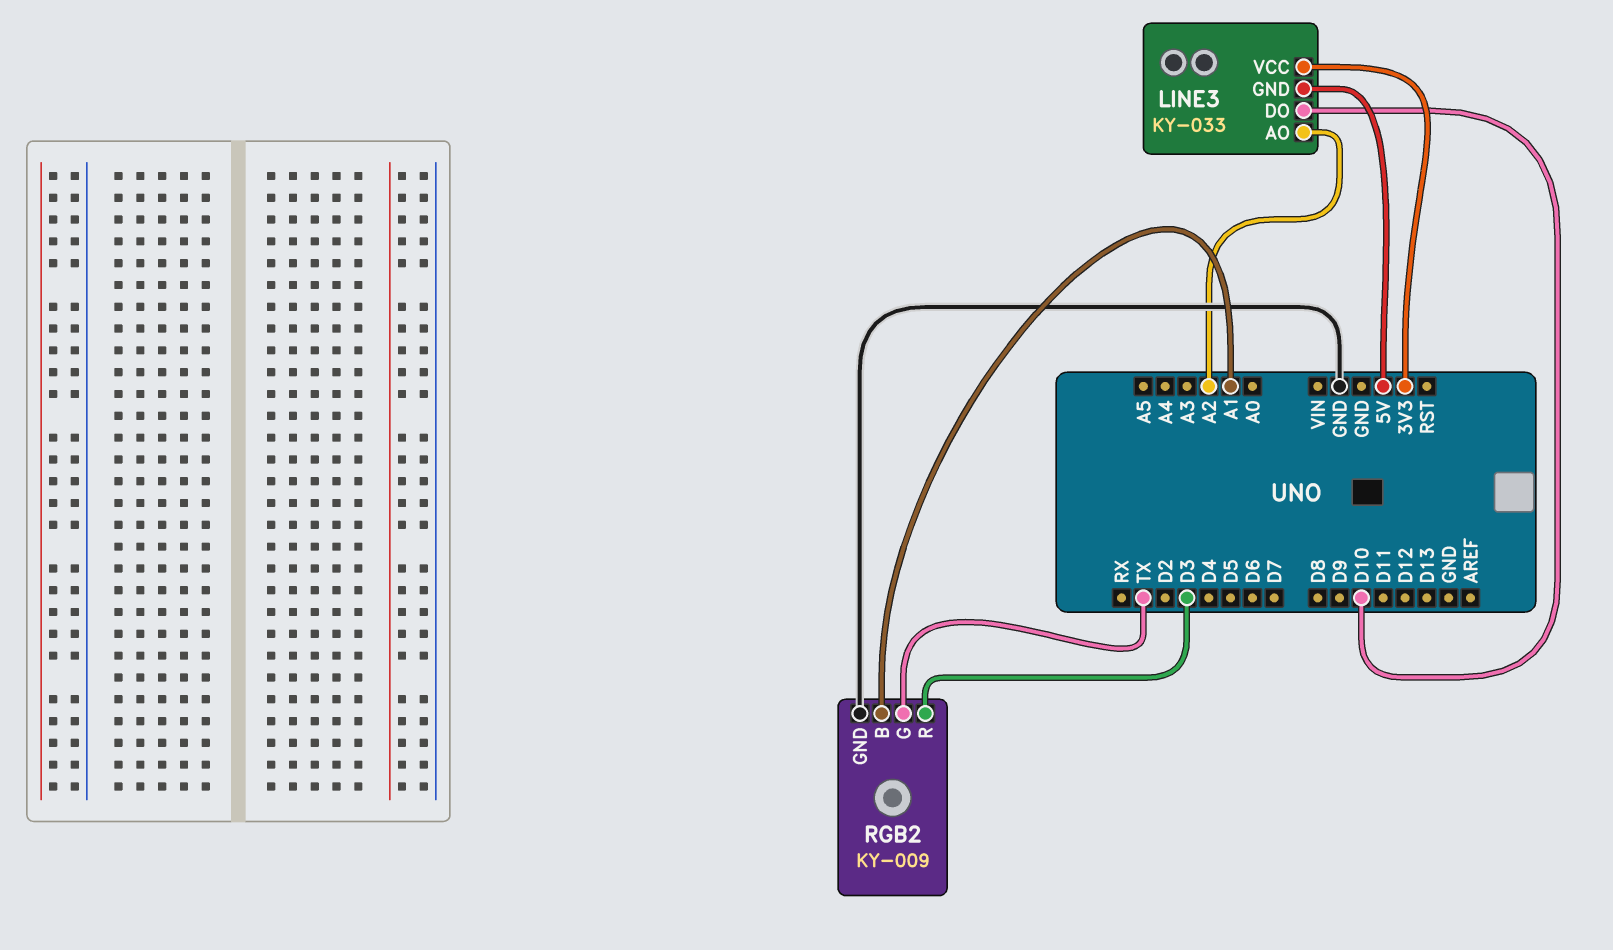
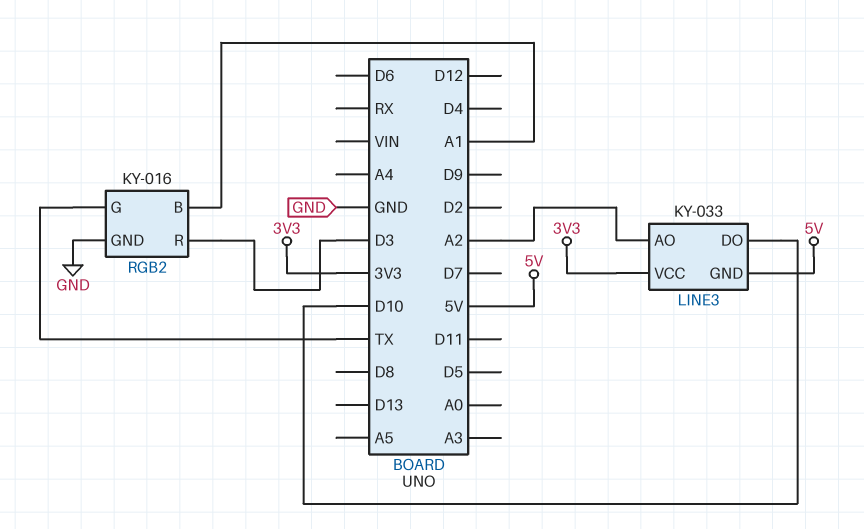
RGB2: KY-009 -> KY-016

